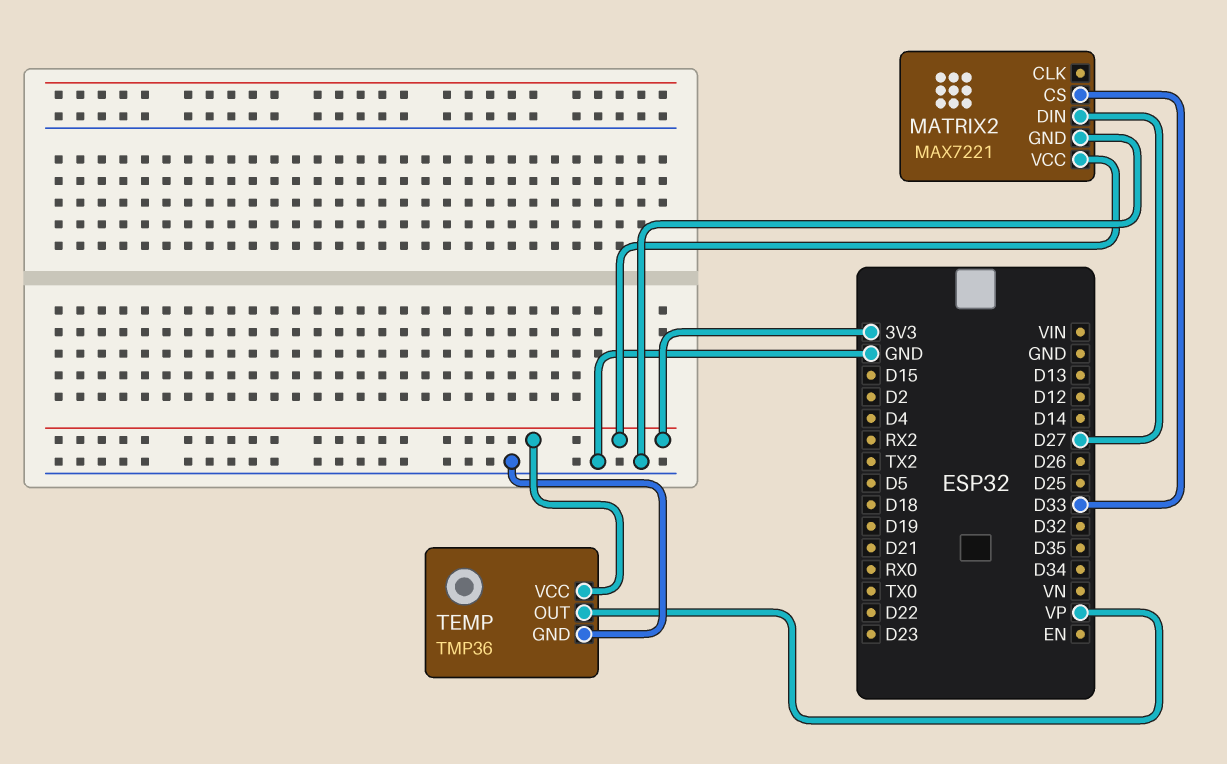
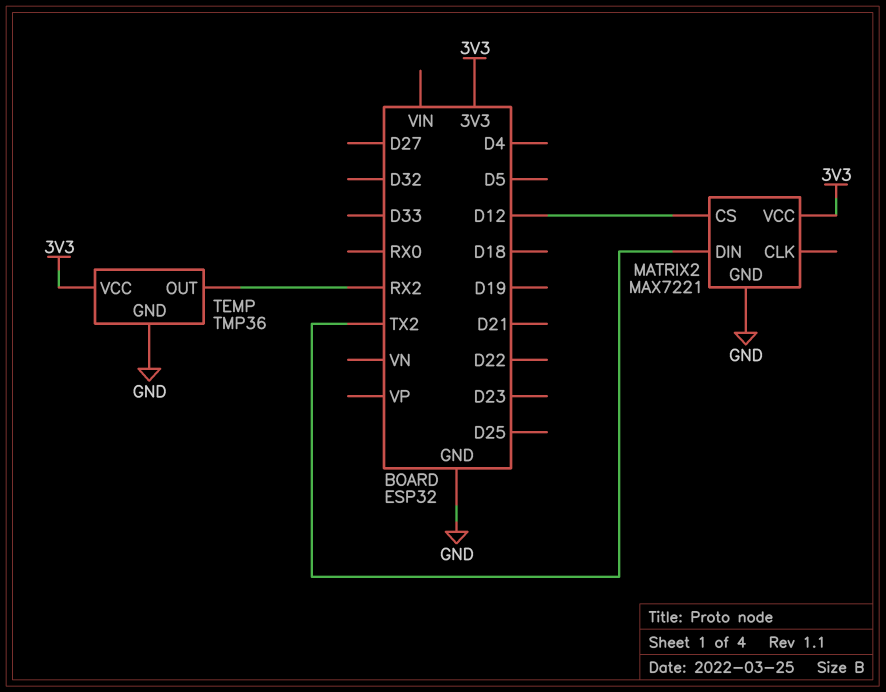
MATRIX2 pin CS: D33 -> D12
MATRIX2 pin DIN: D27 -> TX2
TEMP pin OUT: VP -> RX2

